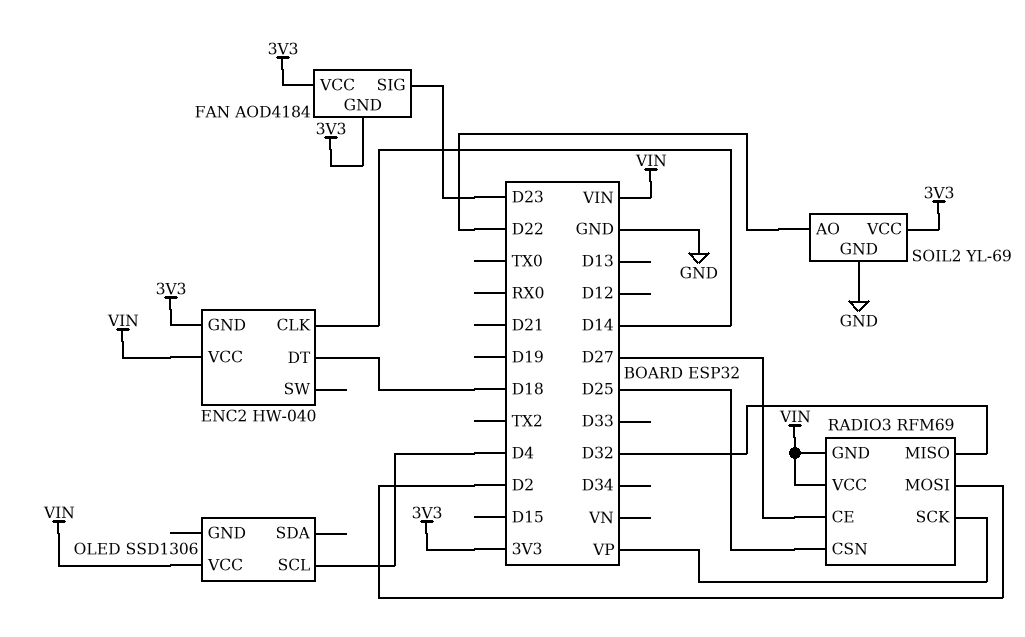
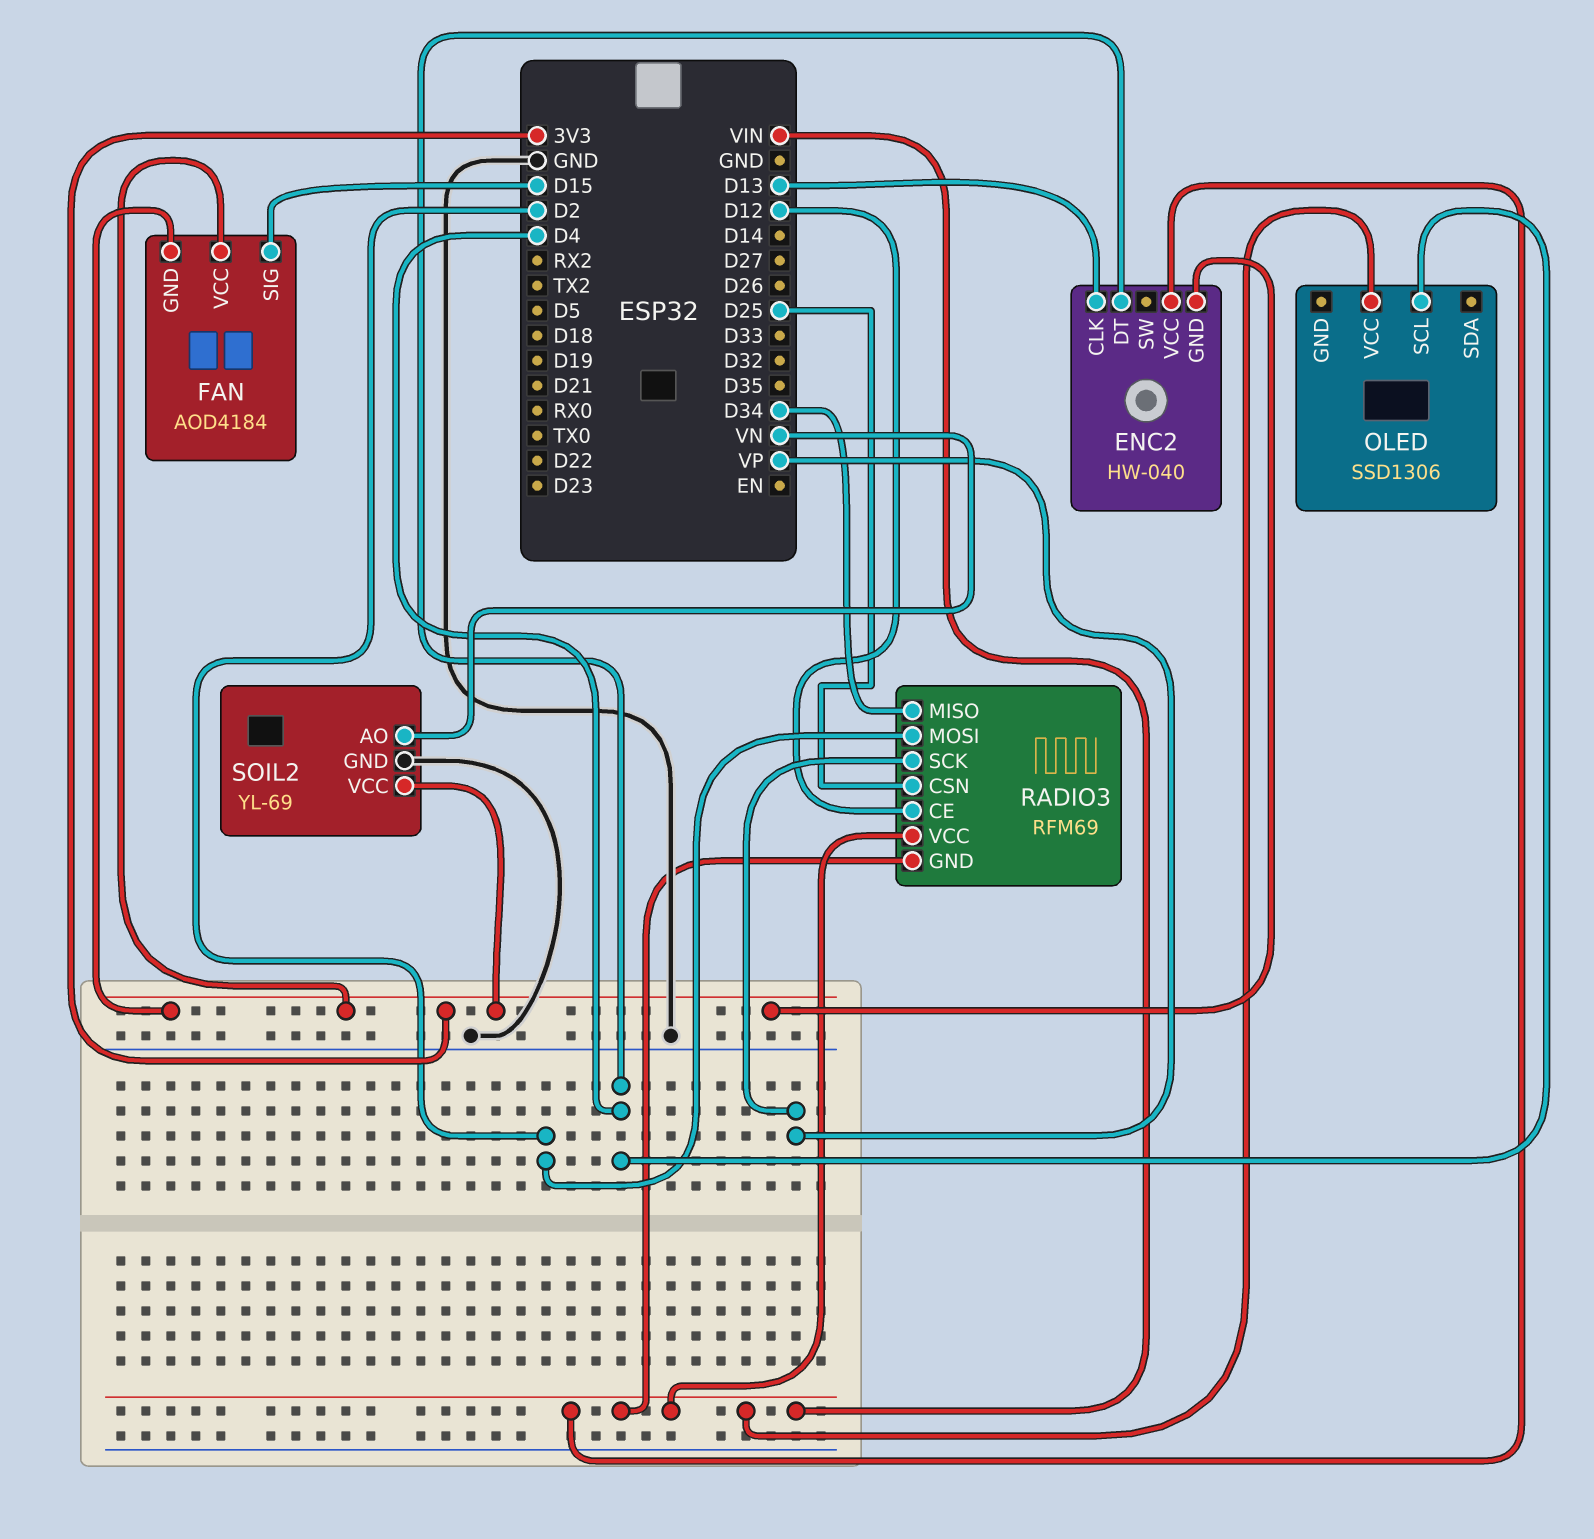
ENC2 pin CLK: D14 -> D13
ENC2 pin DT: D18 -> D4
FAN pin SIG: D23 -> D15
RADIO3 pin CE: D27 -> D12
RADIO3 pin MISO: D32 -> D34
SOIL2 pin AO: D22 -> VN

